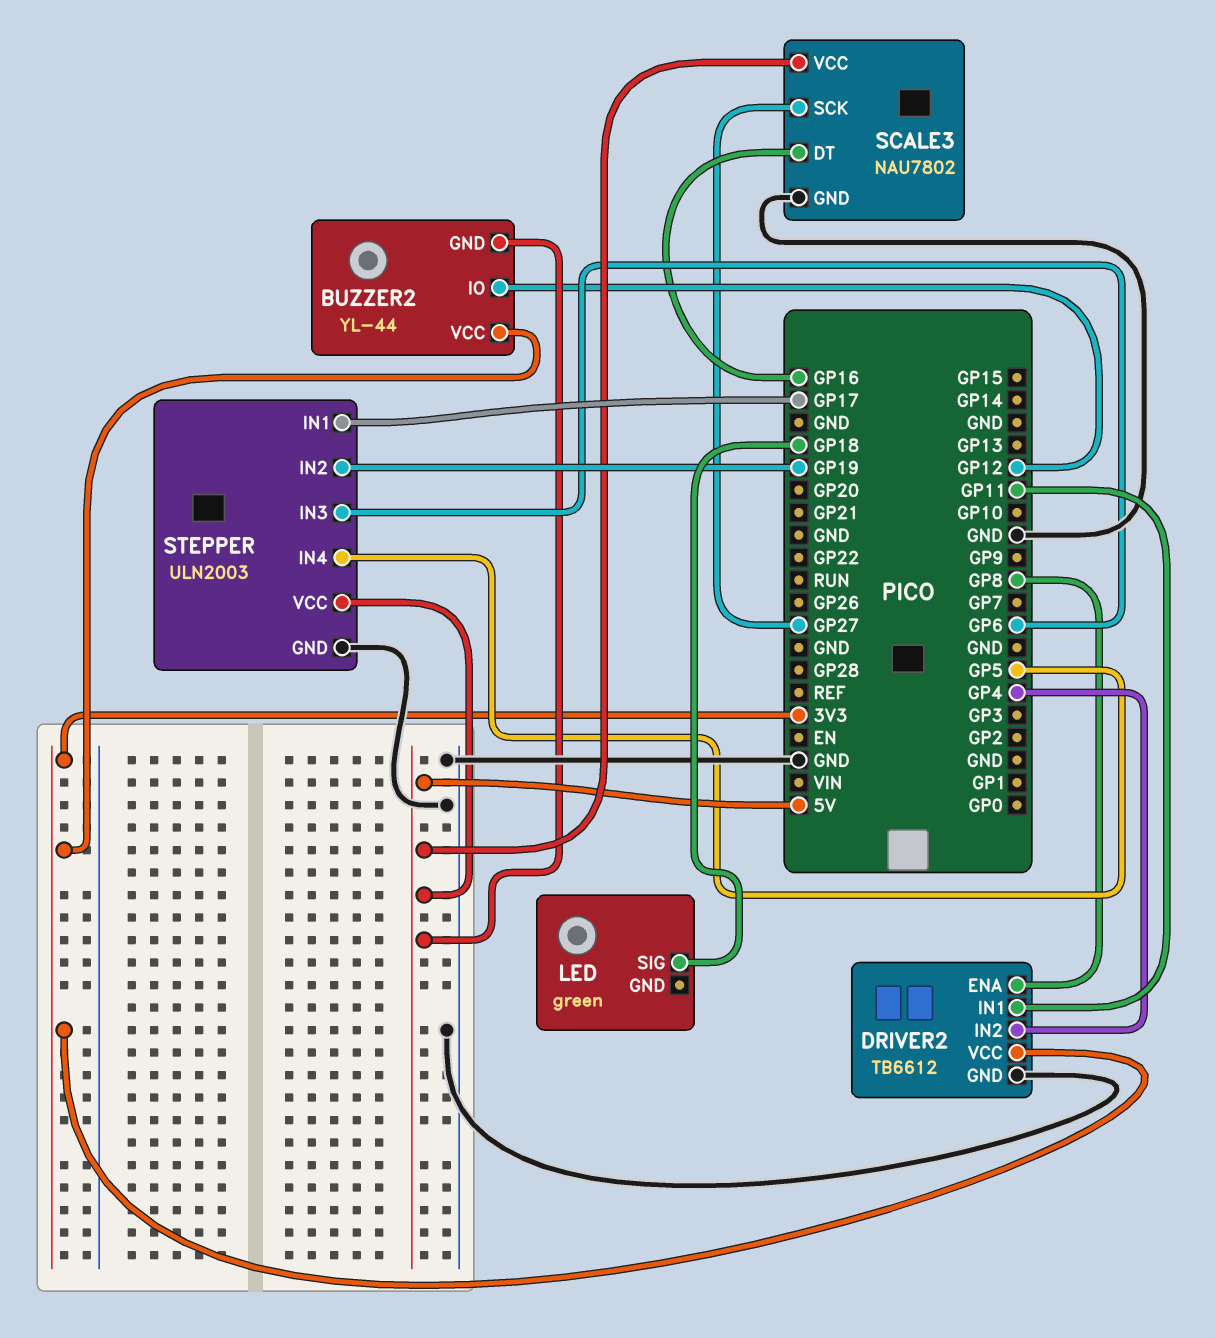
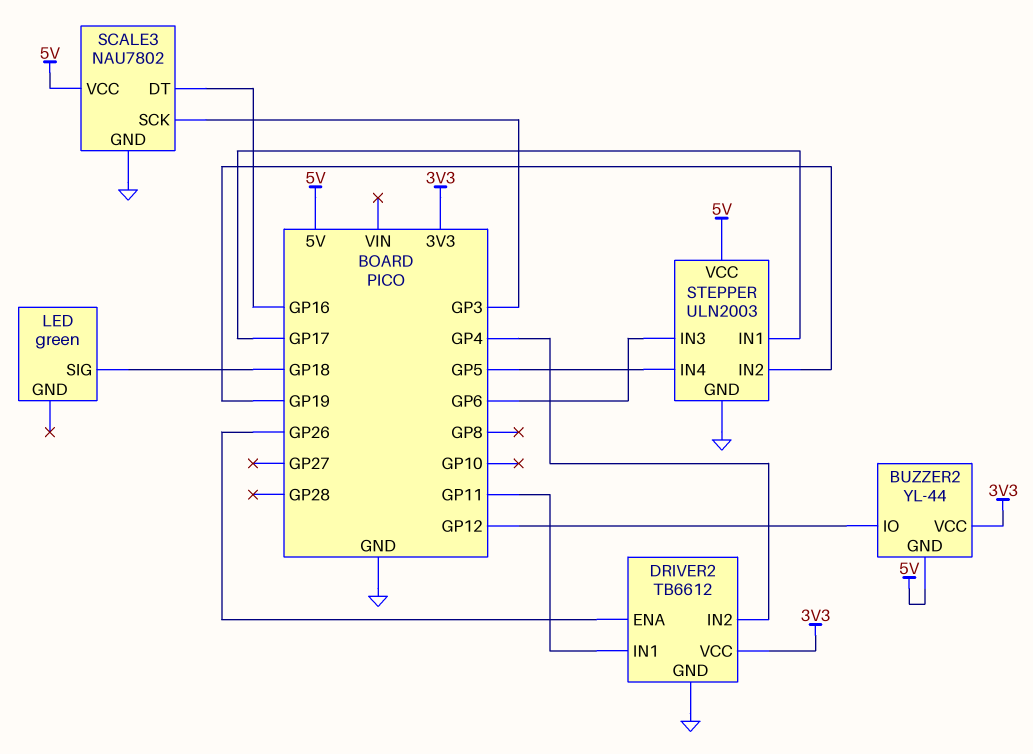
DRIVER2 pin ENA: GP8 -> GP26
SCALE3 pin SCK: GP27 -> GP3

